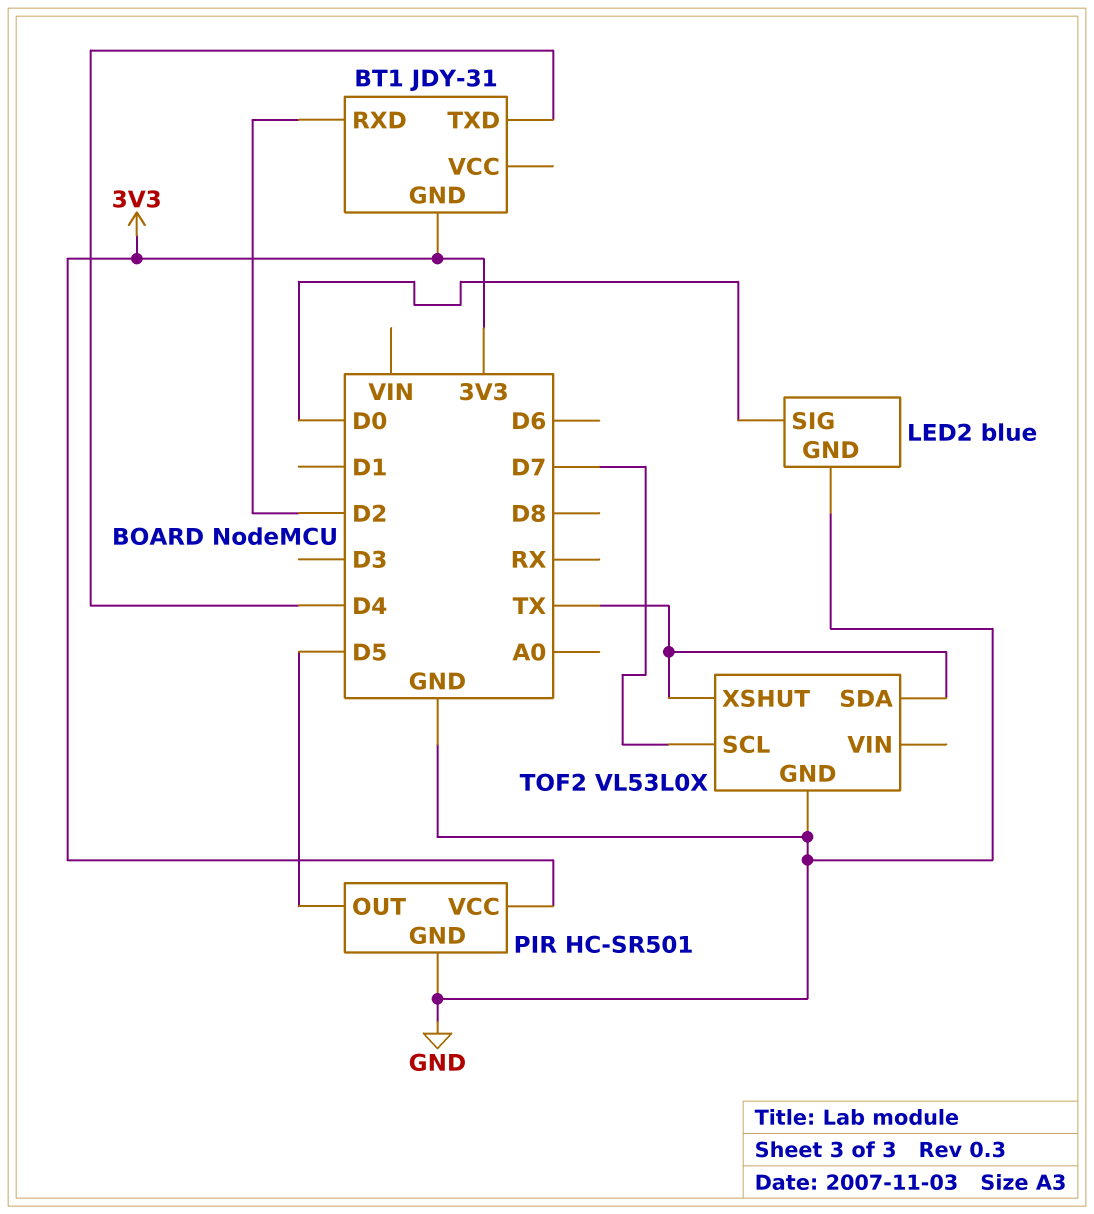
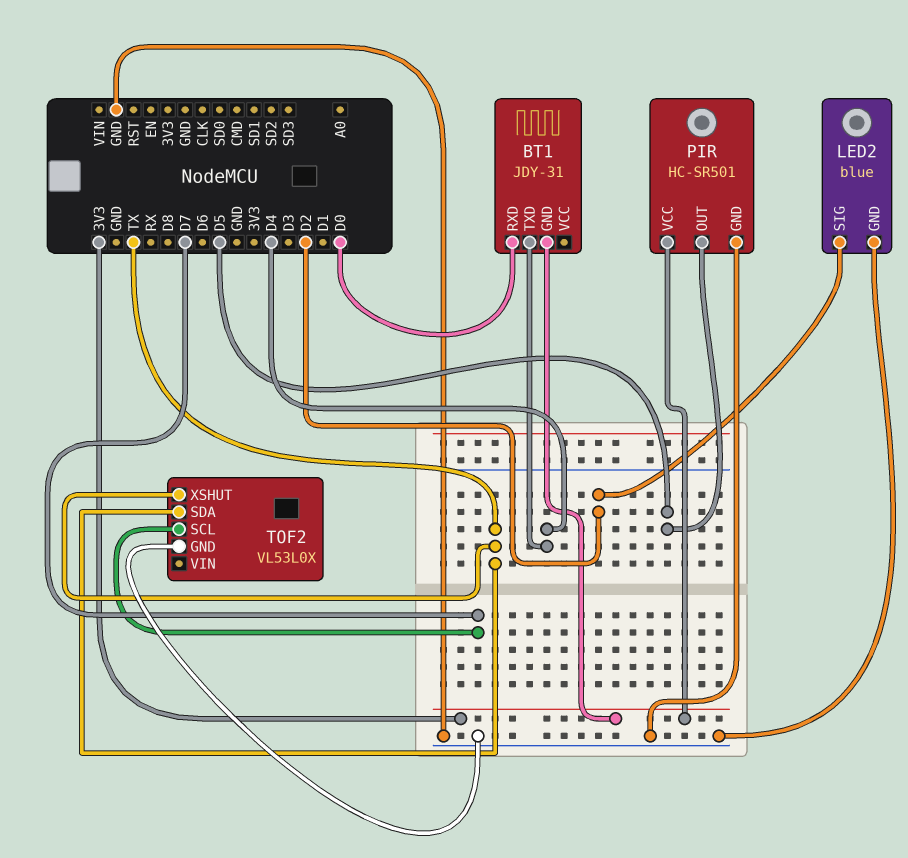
BT1 pin RXD: D2 -> D0
LED2 pin SIG: D0 -> D2

